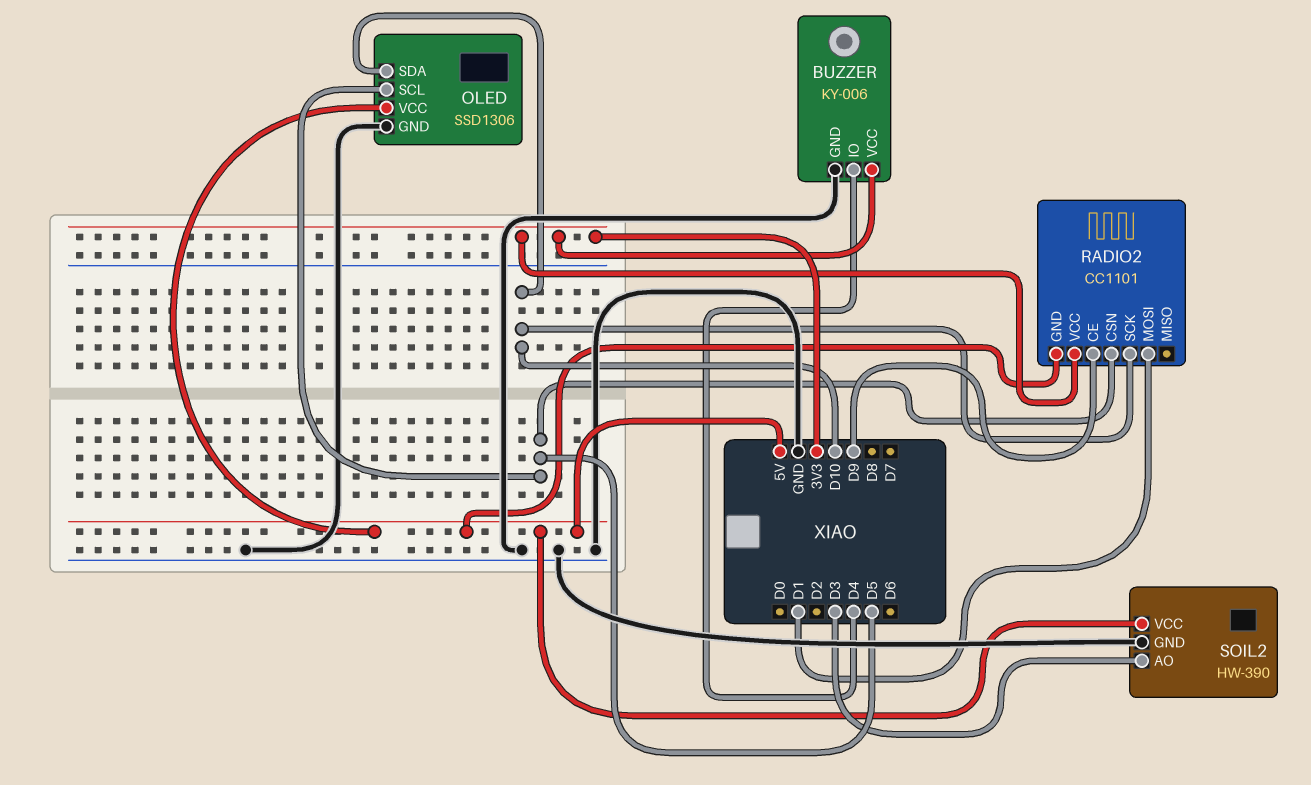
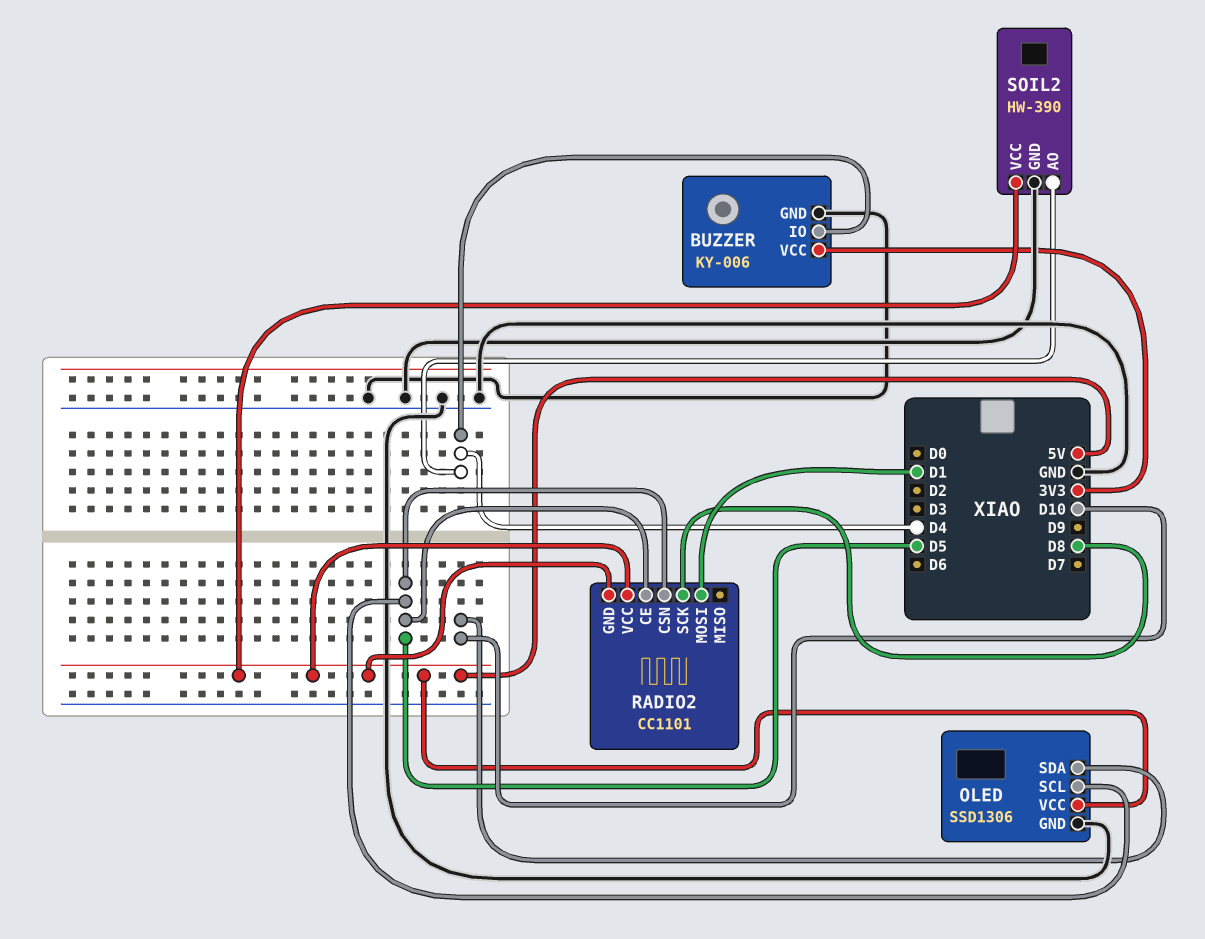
RADIO2 pin CE: D9 -> D5
RADIO2 pin SCK: D10 -> D8
RADIO2 pin VCC: 3V3 -> 5V
SOIL2 pin AO: D3 -> D4

